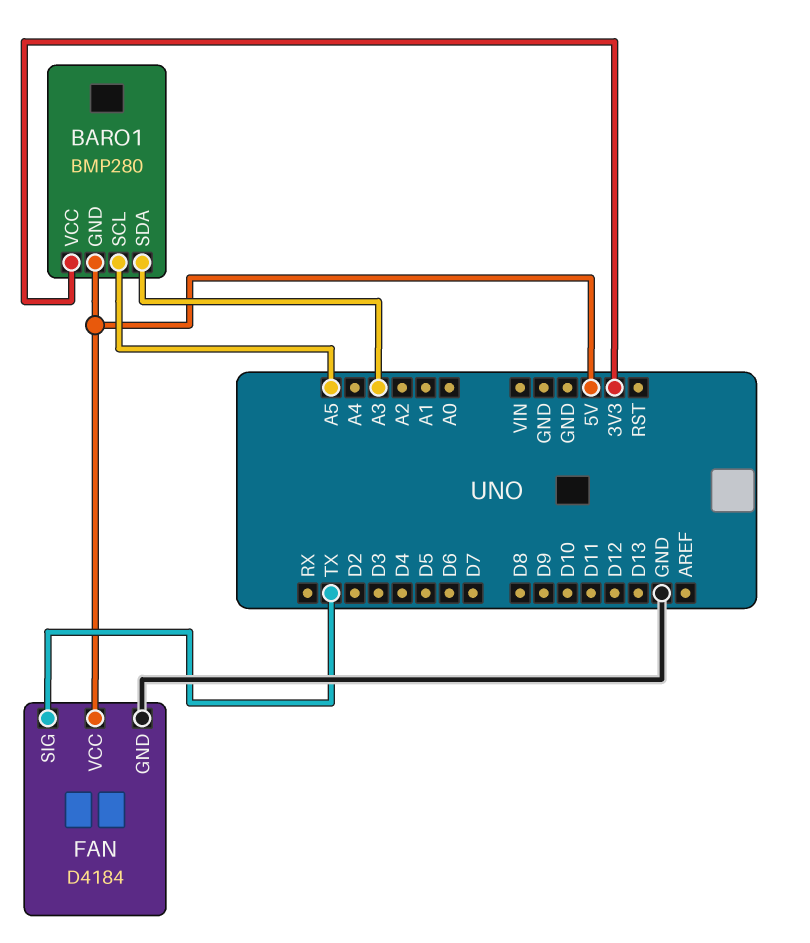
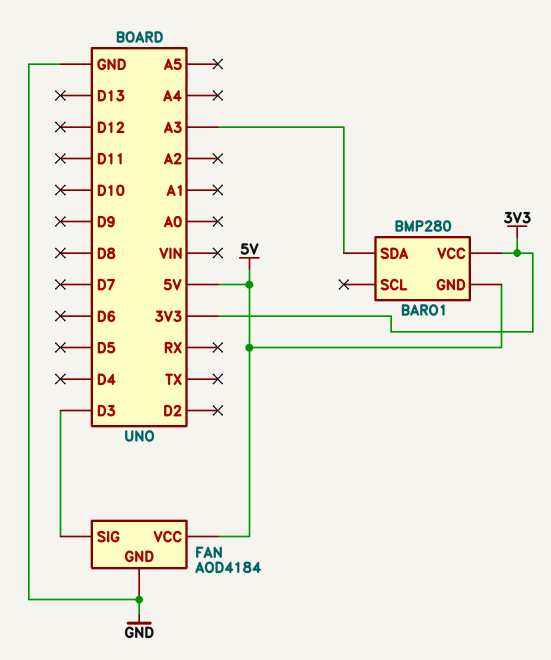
BARO1 pin SCL: A5 -> none
FAN: D4184 -> AOD4184
FAN pin SIG: TX -> D3

